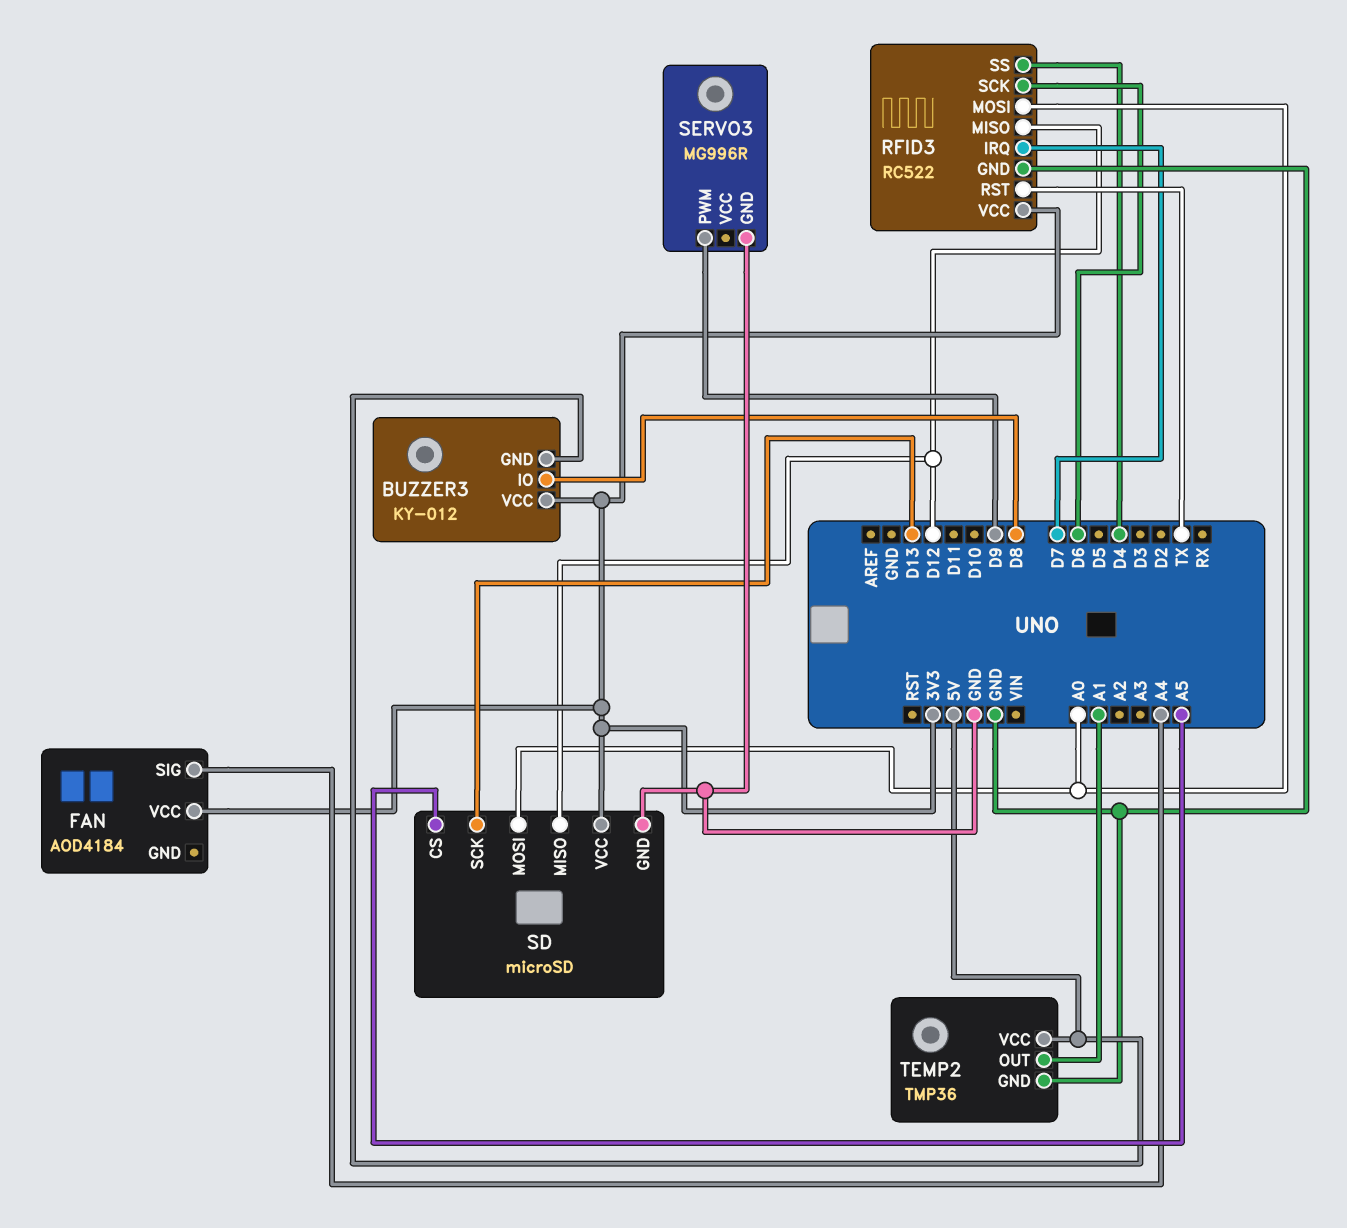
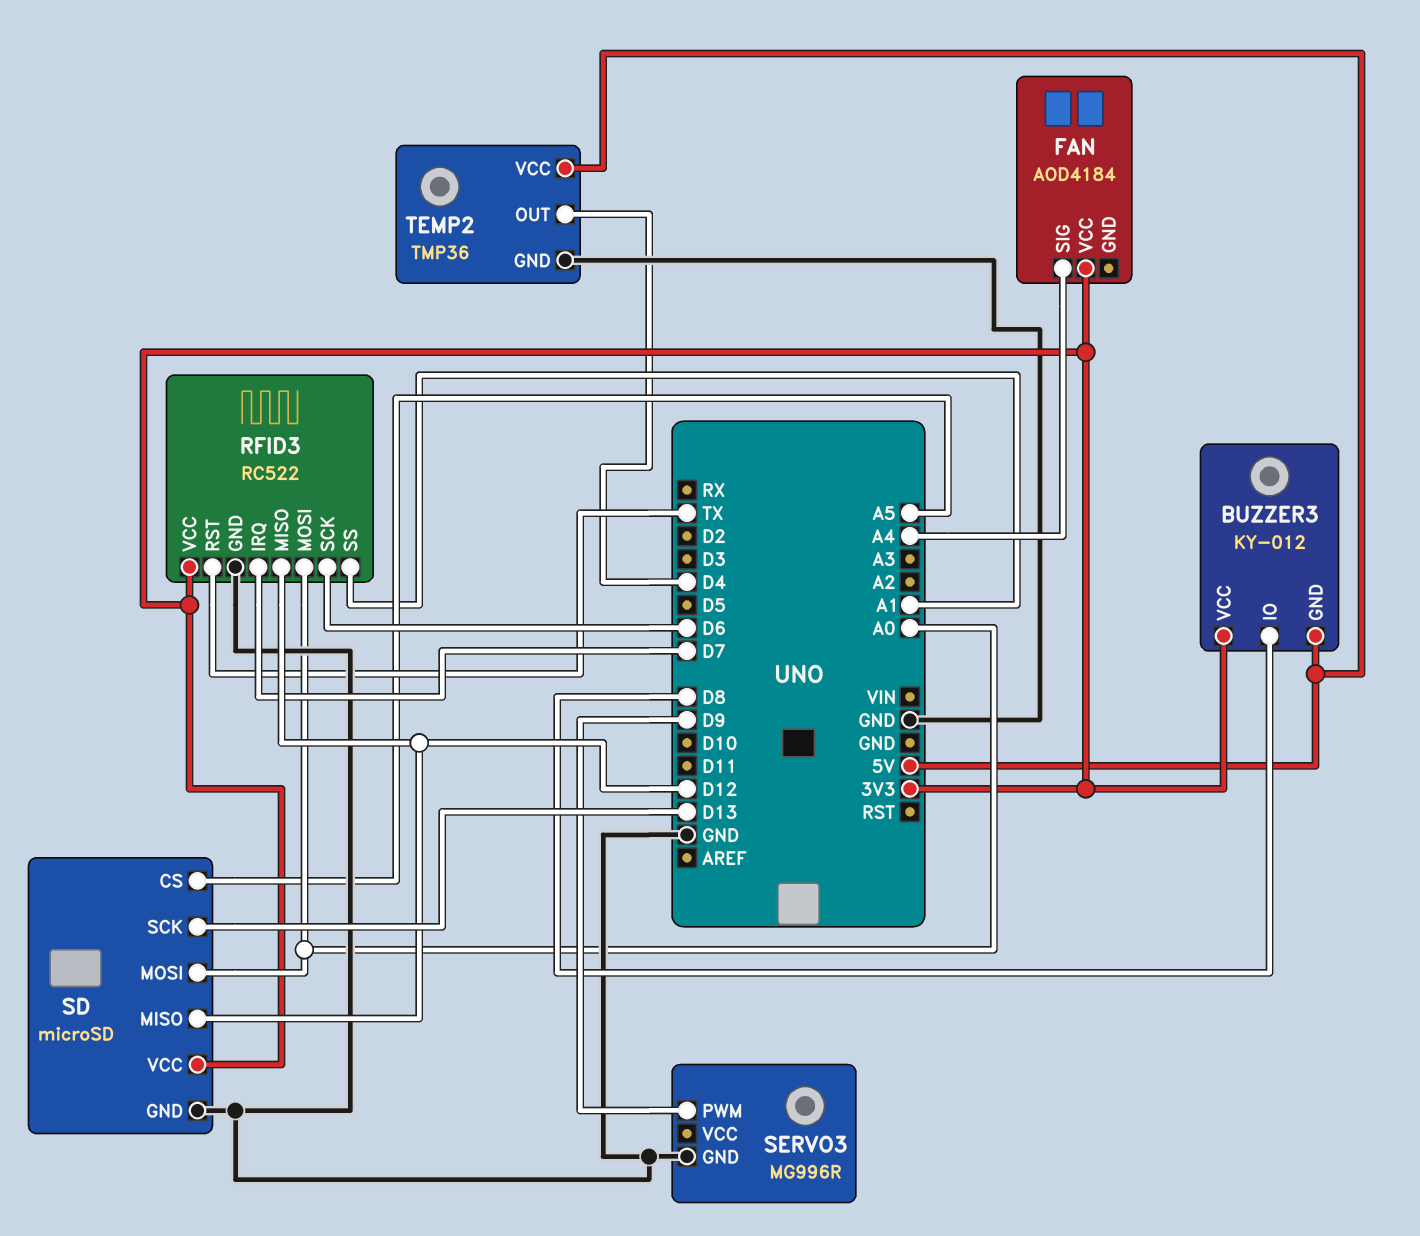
RFID3 pin SS: D4 -> A1
TEMP2 pin OUT: A1 -> D4

